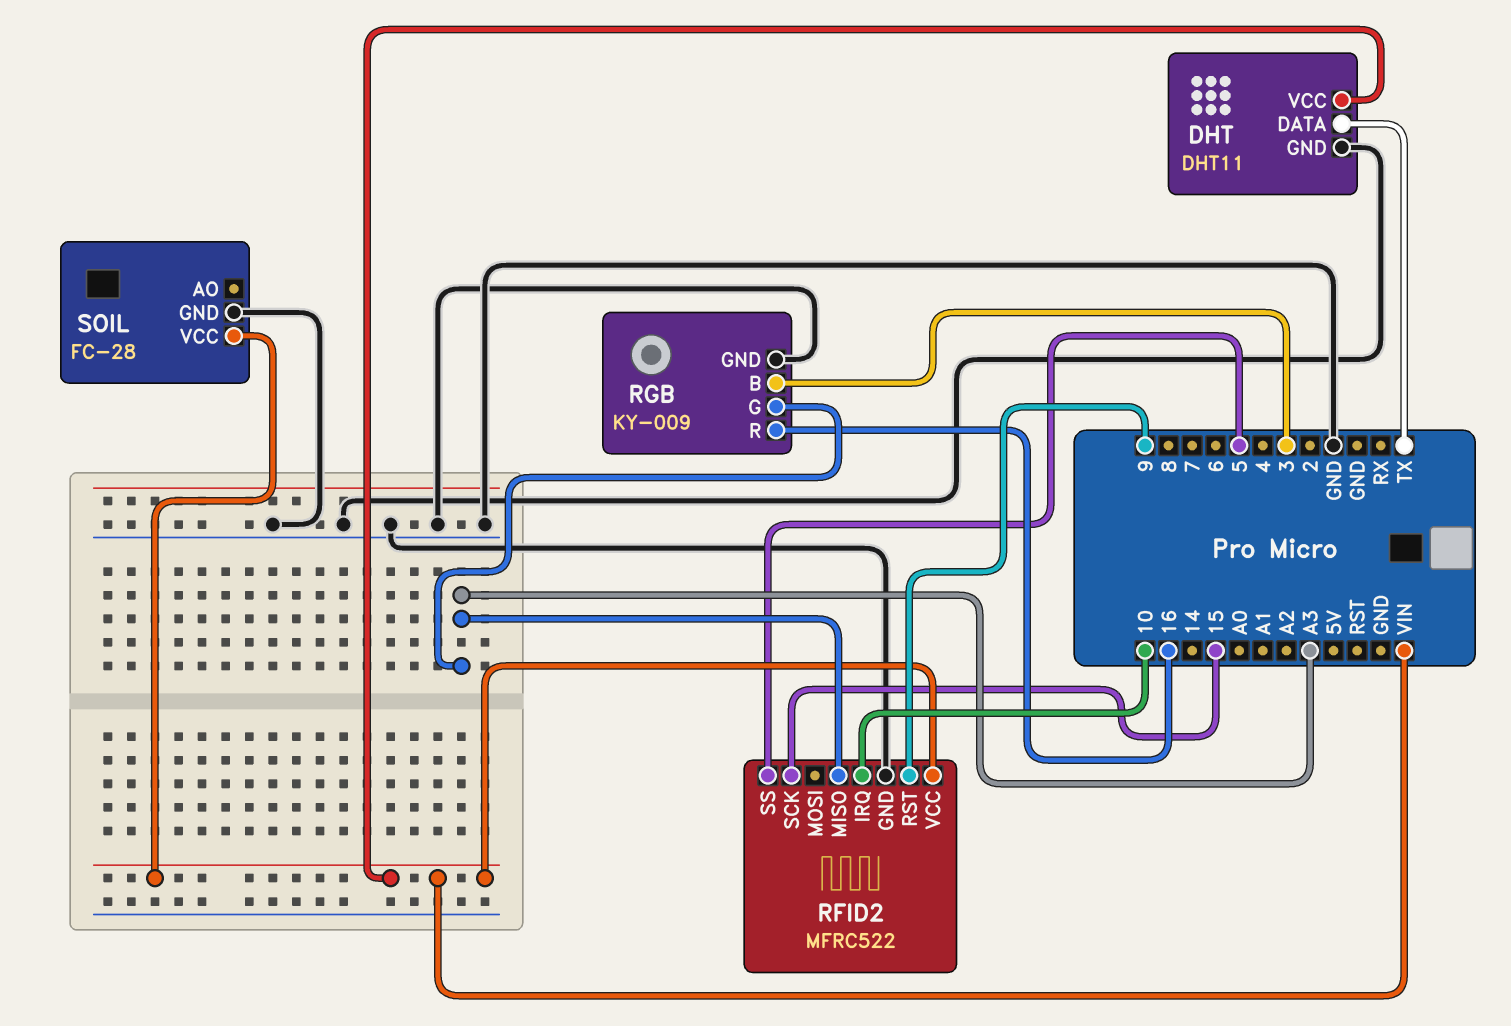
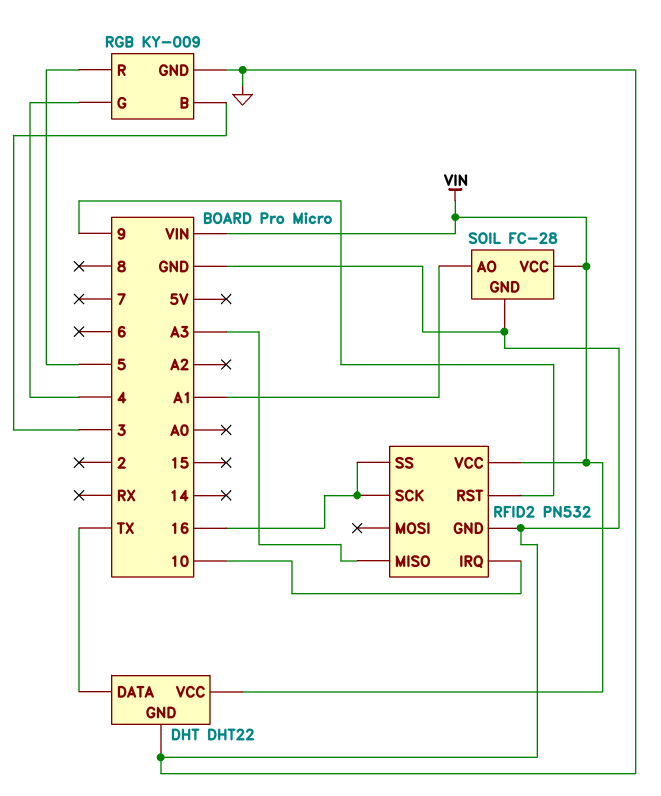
DHT: DHT11 -> DHT22
RFID2: MFRC522 -> PN532
RFID2 pin SCK: 15 -> 16
RFID2 pin SS: 5 -> 16
RGB pin G: A3 -> 4
RGB pin R: 16 -> 5
SOIL pin AO: none -> A1

